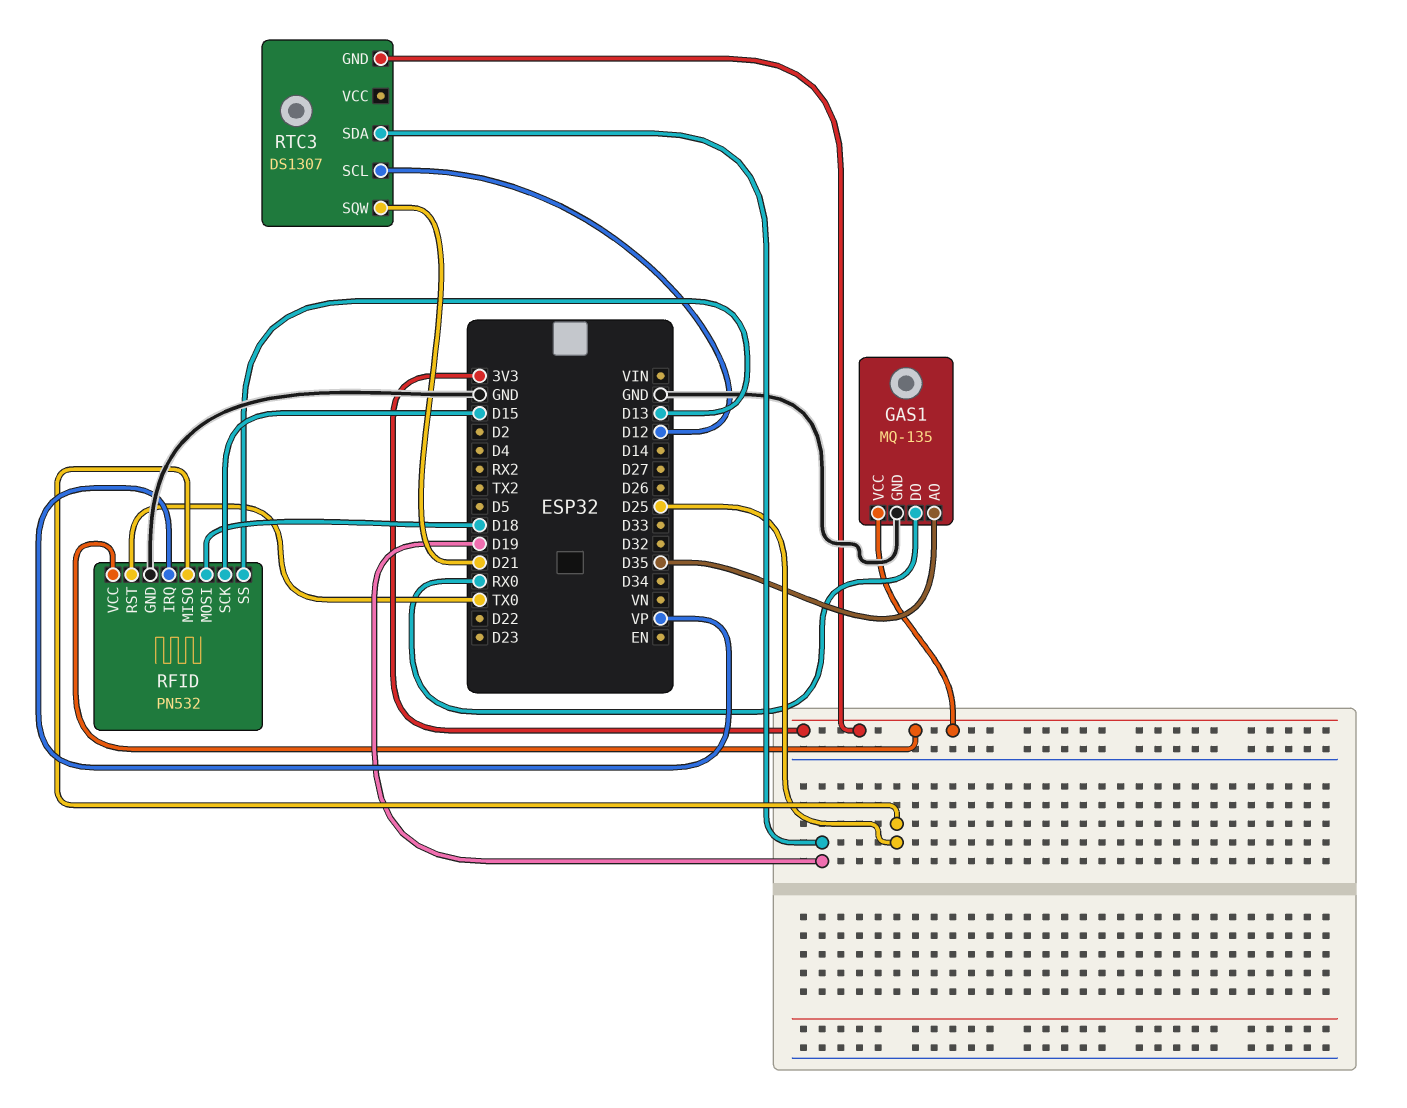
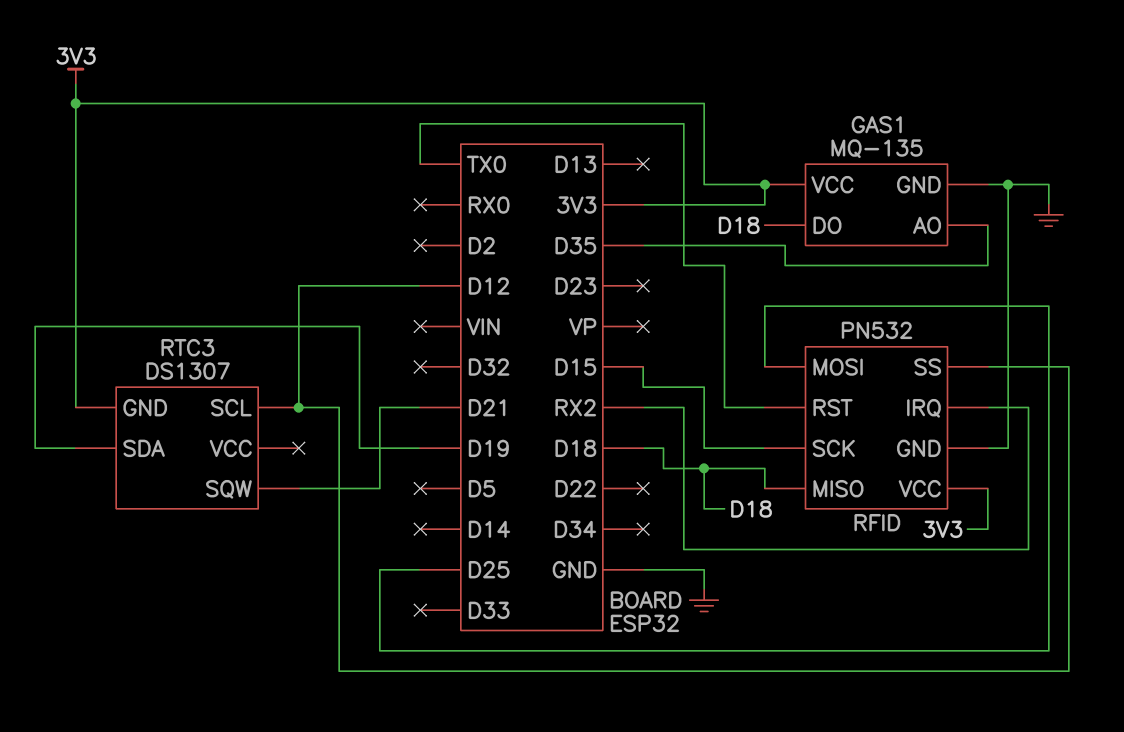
GAS1 pin DO: RX0 -> D18
RFID pin IRQ: VP -> RX2
RFID pin MISO: D25 -> D18
RFID pin MOSI: D18 -> D25
RFID pin SS: D13 -> D12

